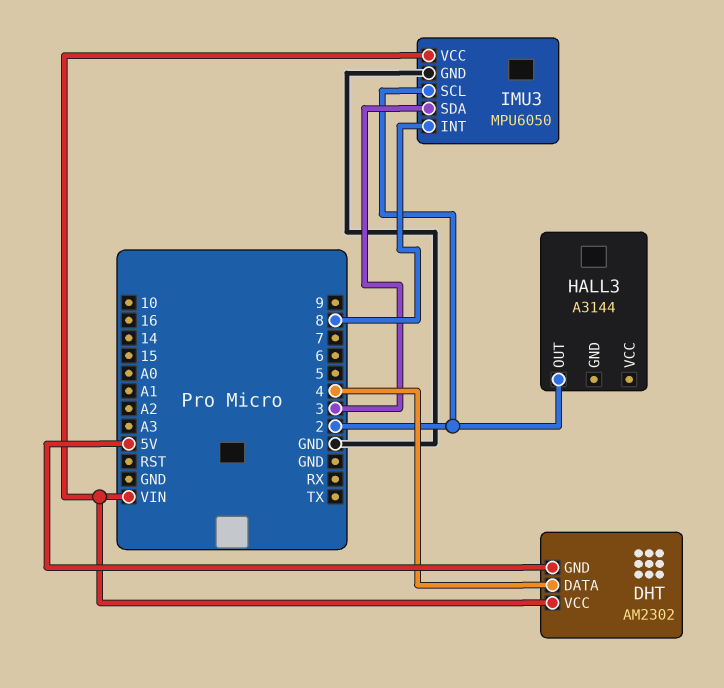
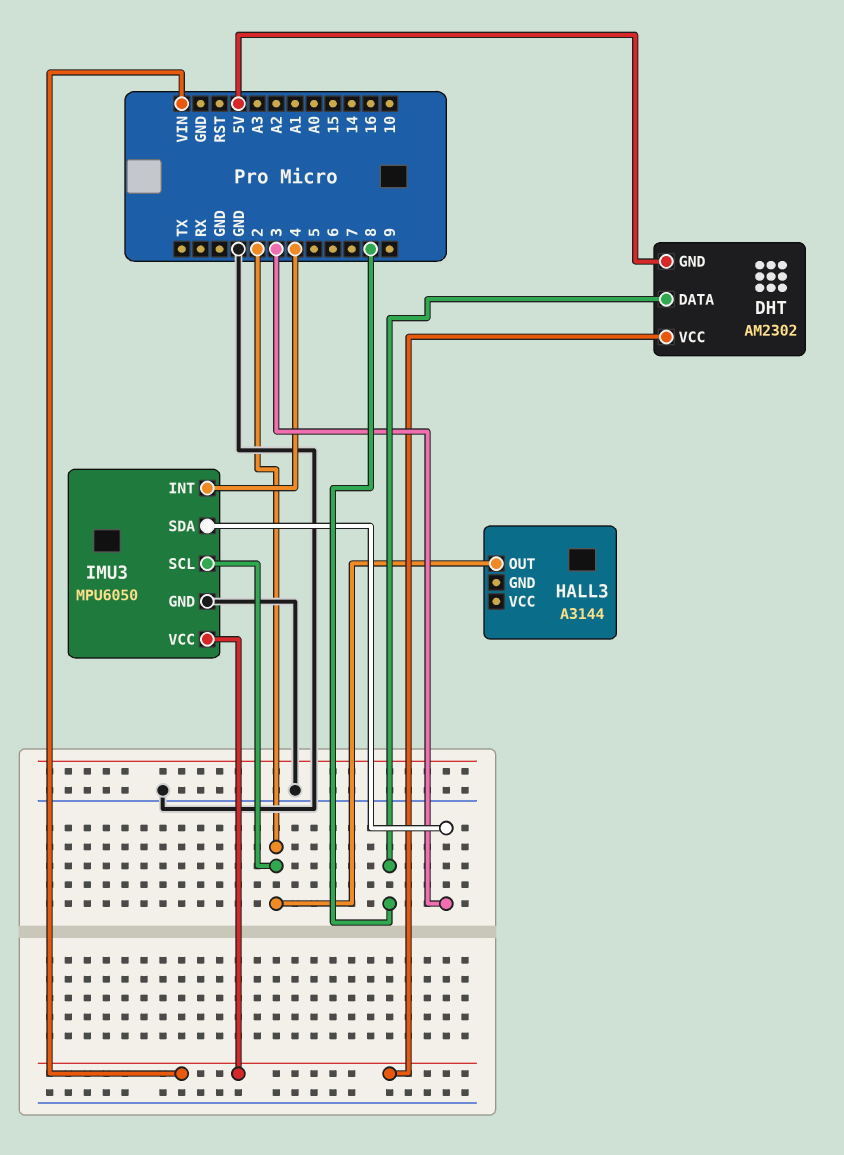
DHT pin DATA: 4 -> 8
IMU3 pin INT: 8 -> 4

